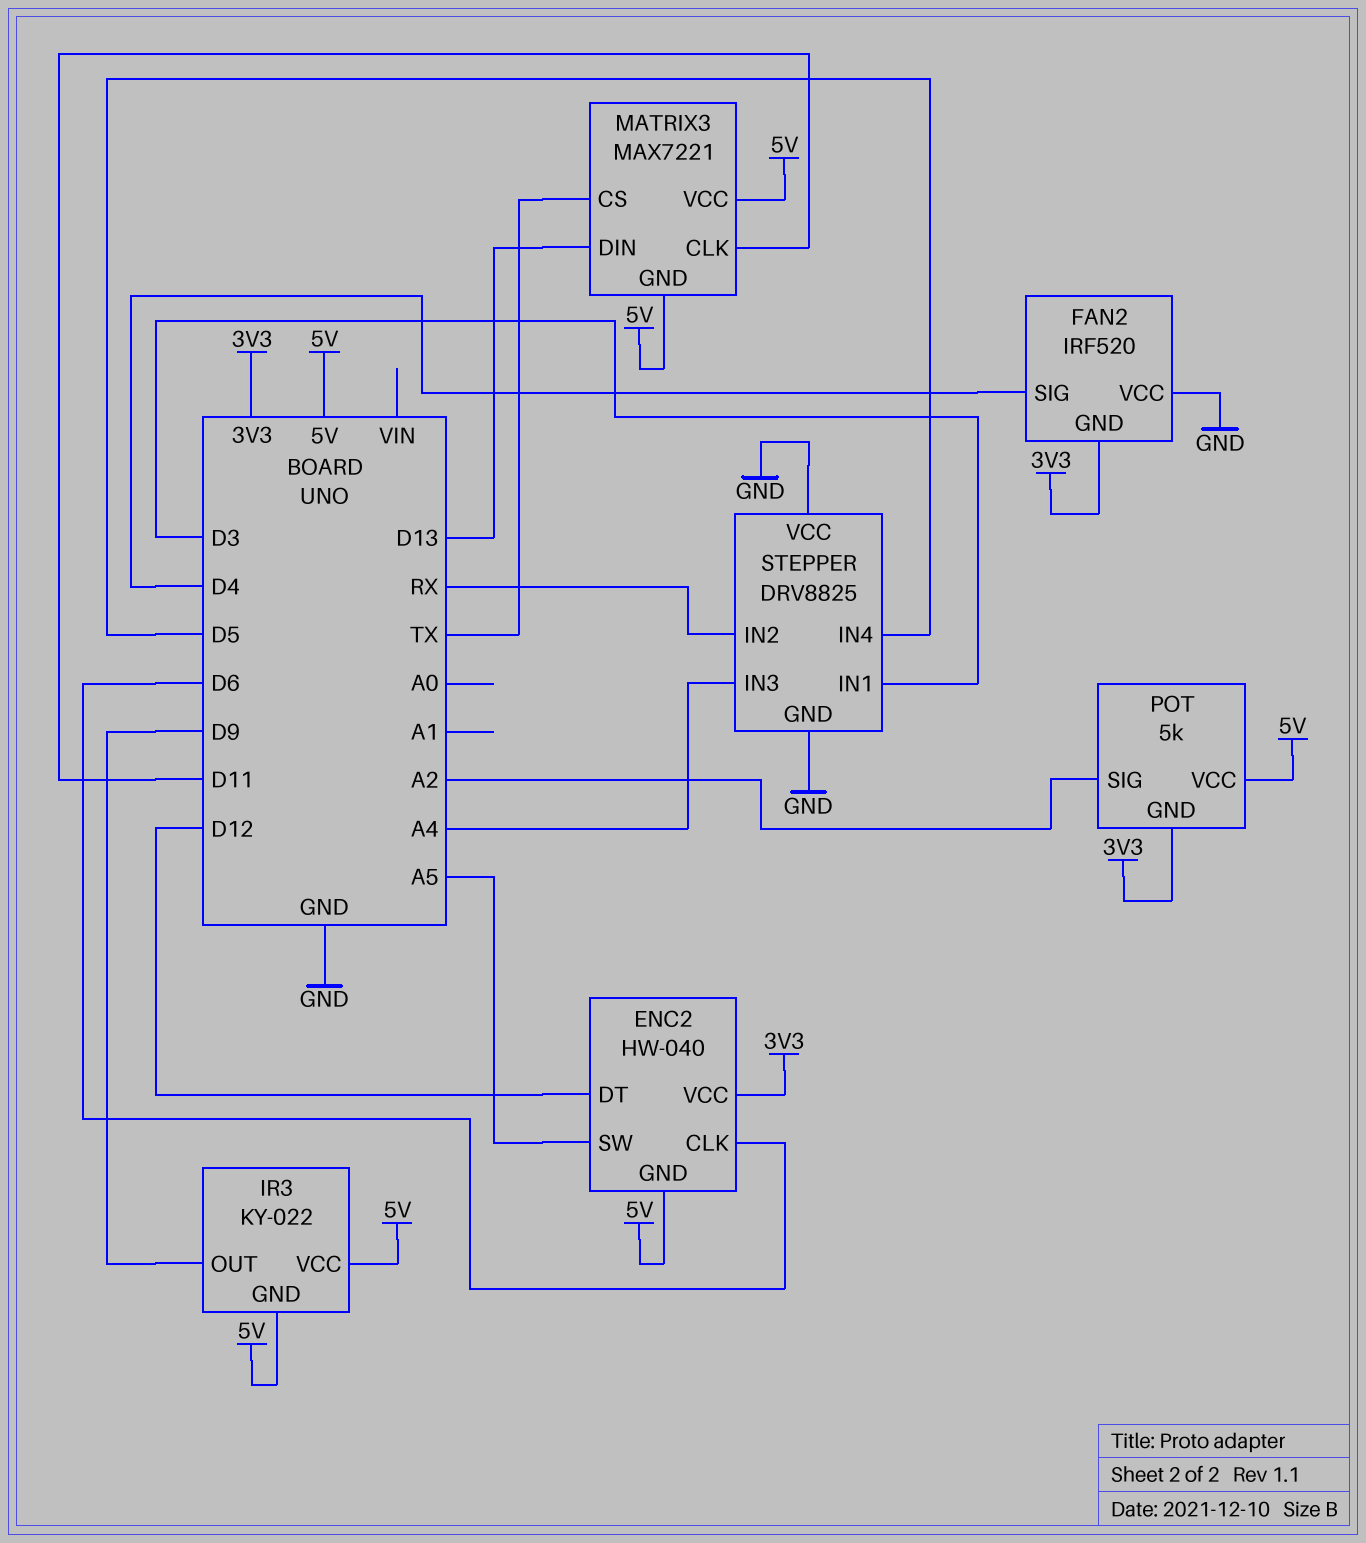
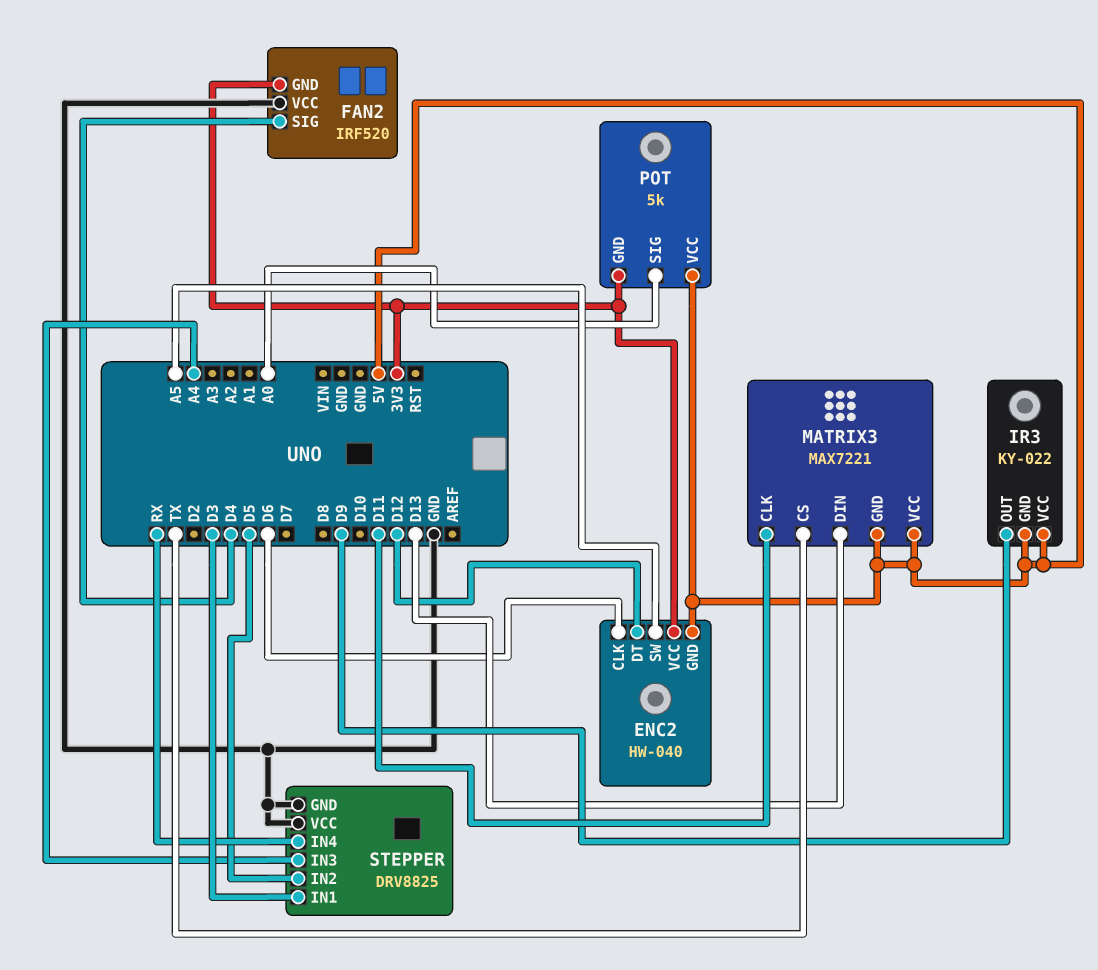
POT pin SIG: A2 -> A0
STEPPER pin IN2: RX -> D5
STEPPER pin IN4: D5 -> RX

